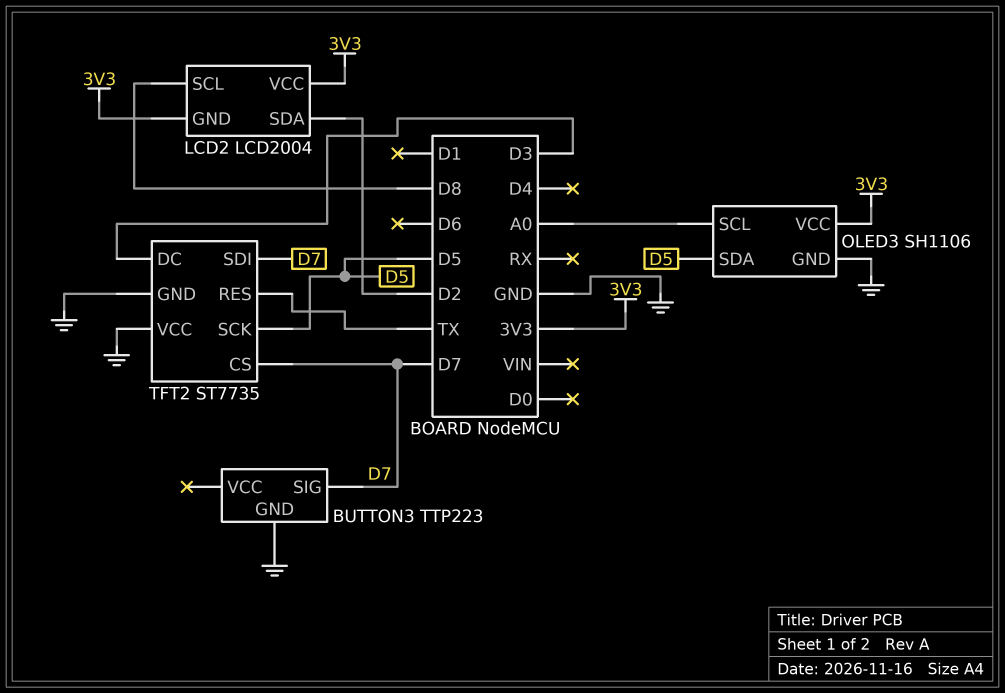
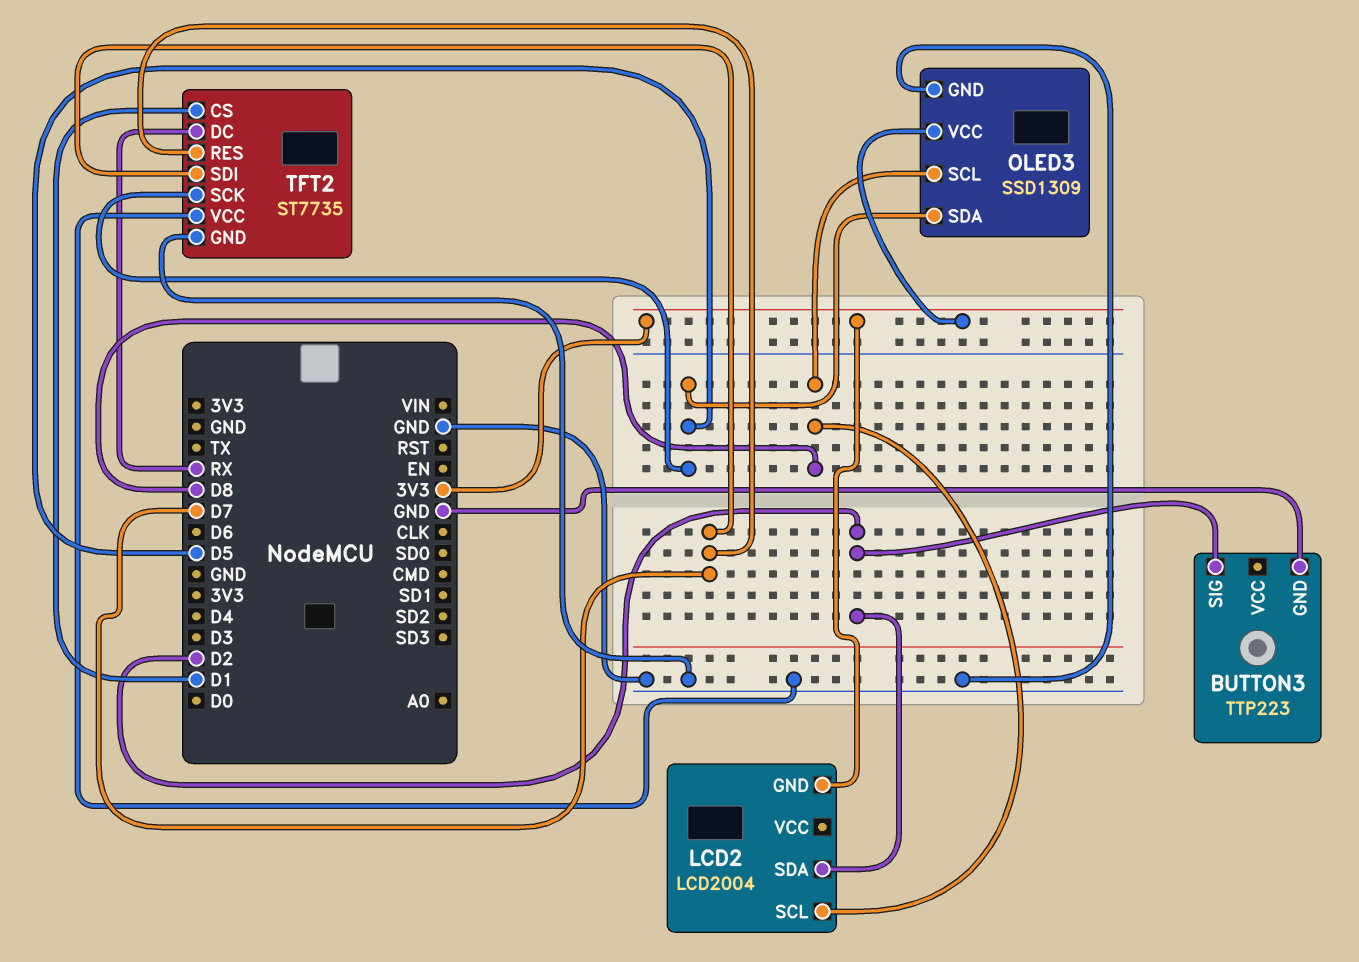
BUTTON3 pin SIG: D7 -> D2
LCD2 pin VCC: 3V3 -> none
OLED3: SH1106 -> SSD1309
OLED3 pin SCL: A0 -> D8
TFT2 pin CS: D7 -> D1
TFT2 pin DC: D3 -> RX
TFT2 pin RES: TX -> D7

